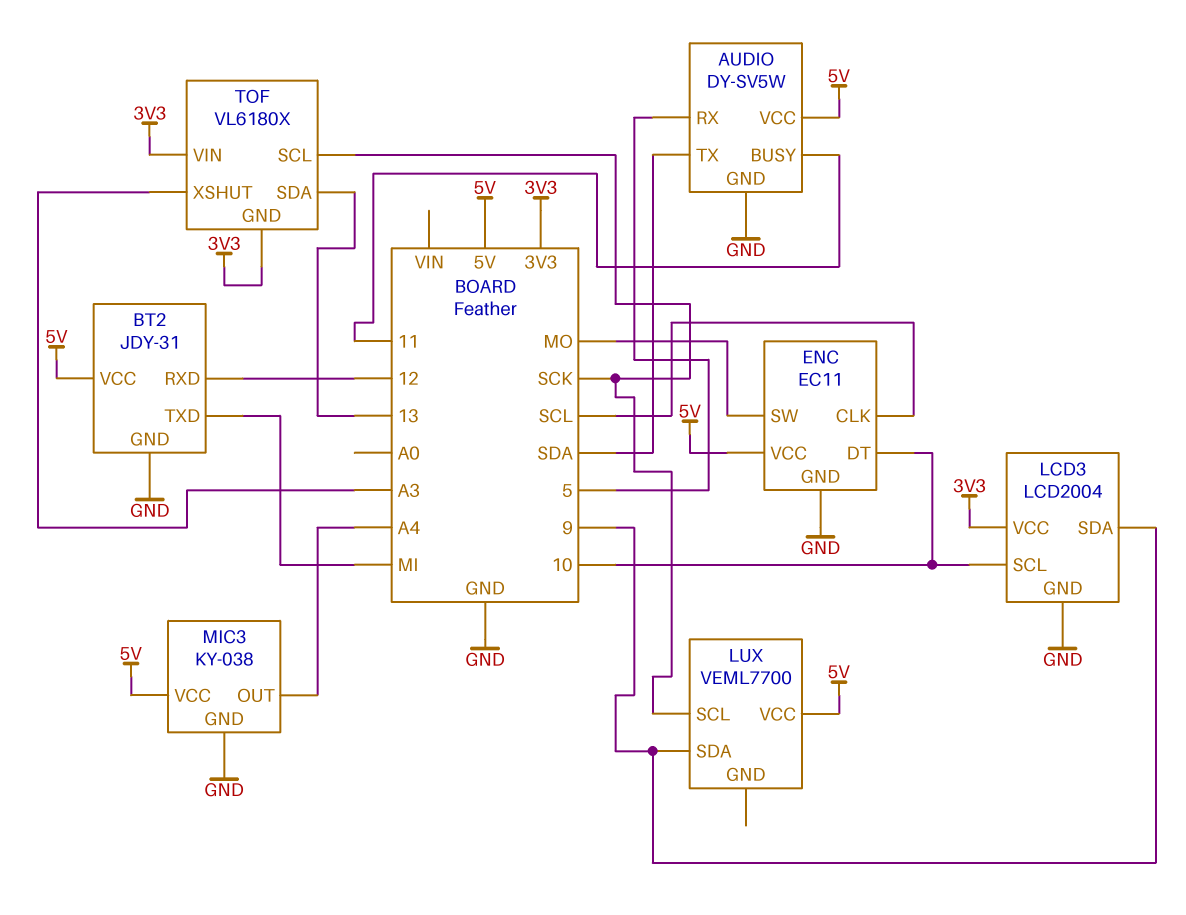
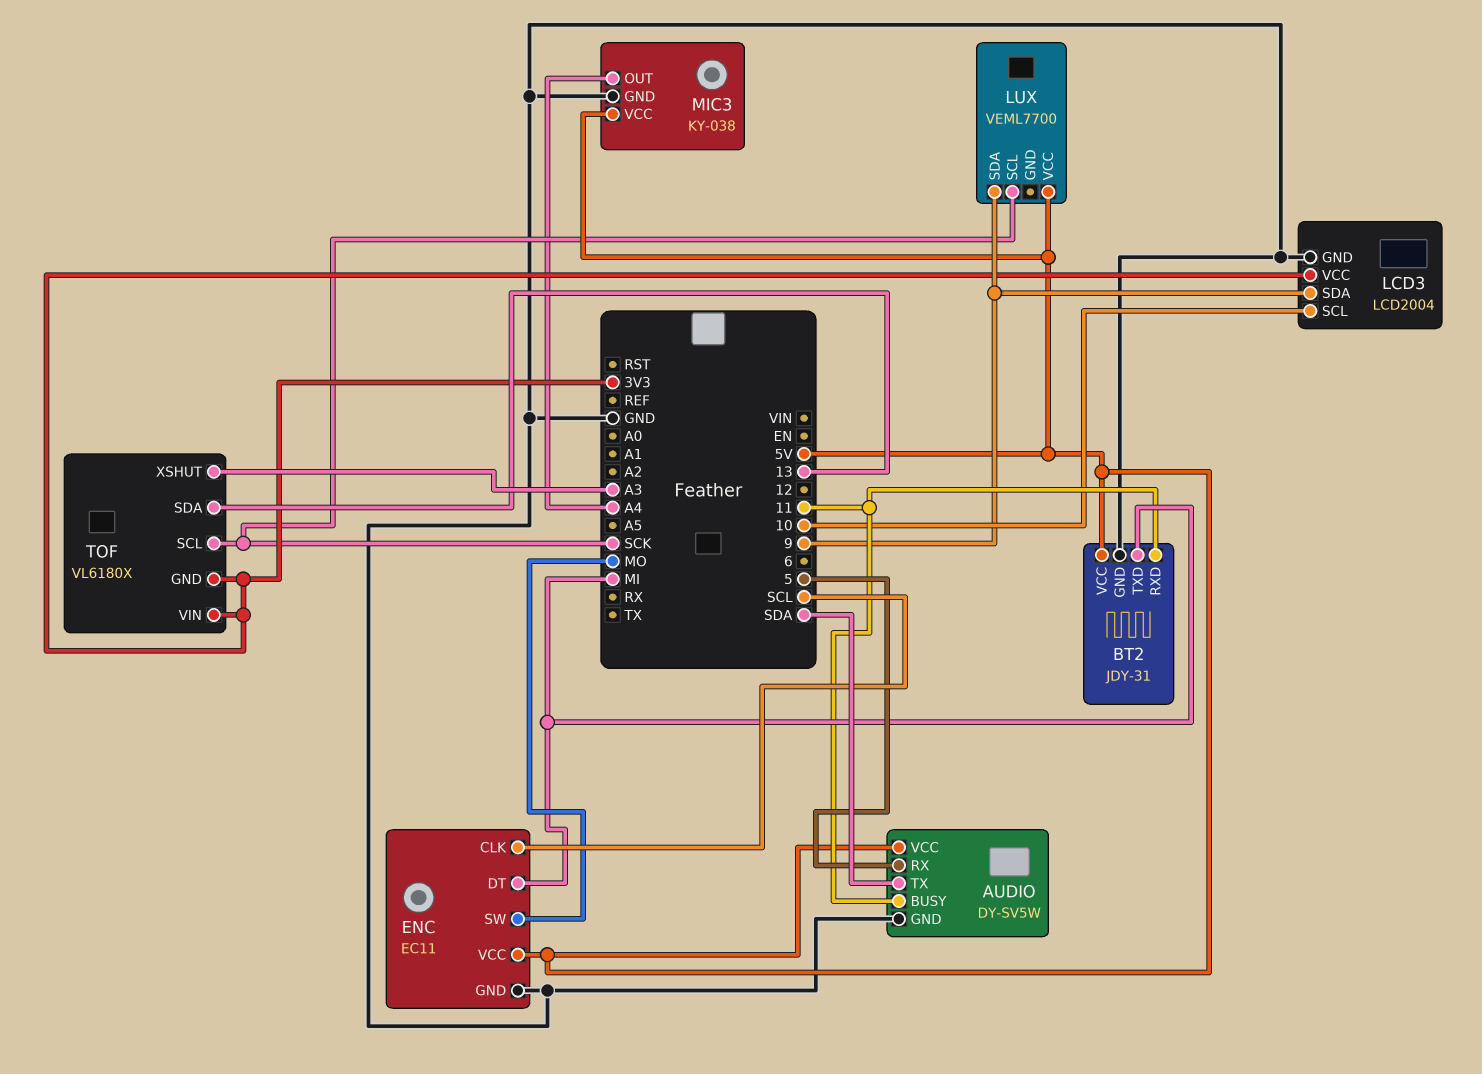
BT2 pin RXD: 12 -> 11
ENC pin DT: 10 -> MI

